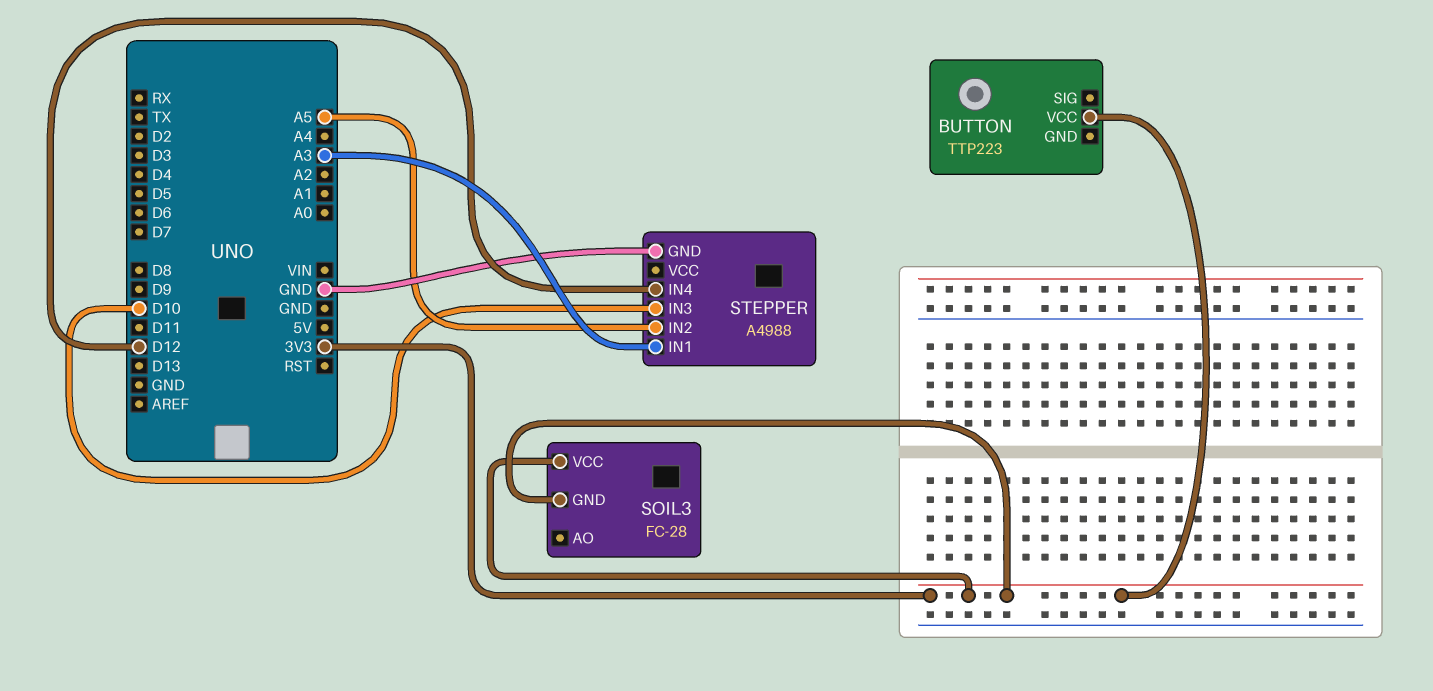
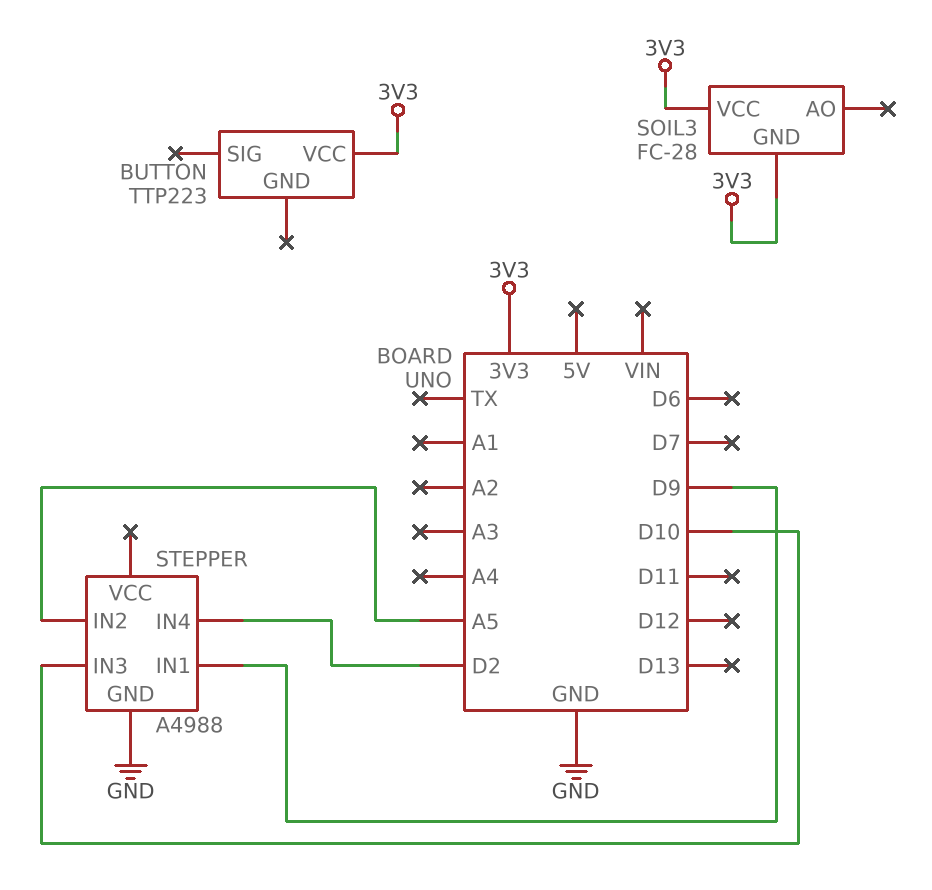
STEPPER pin IN1: A3 -> D9
STEPPER pin IN4: D12 -> D2

